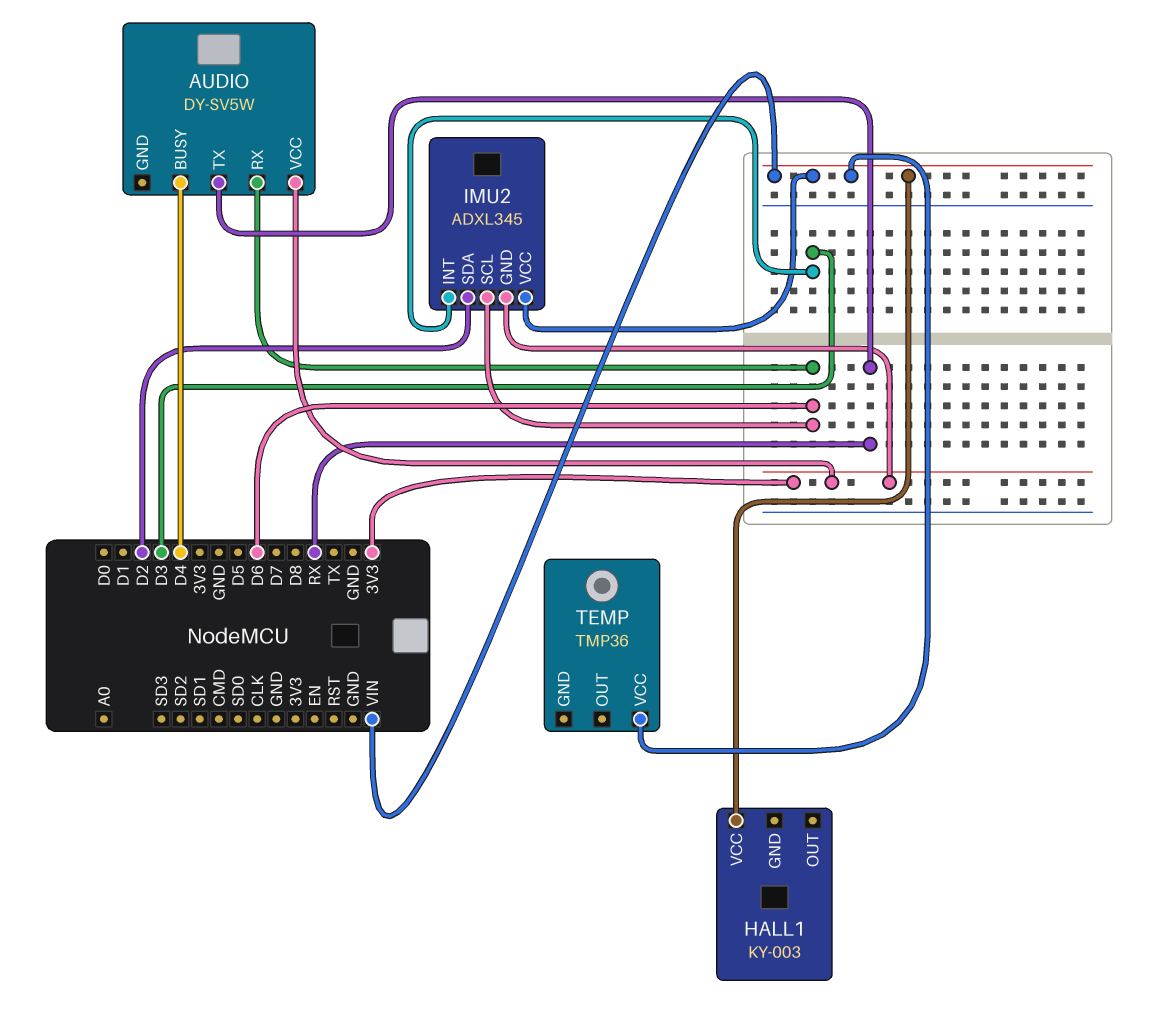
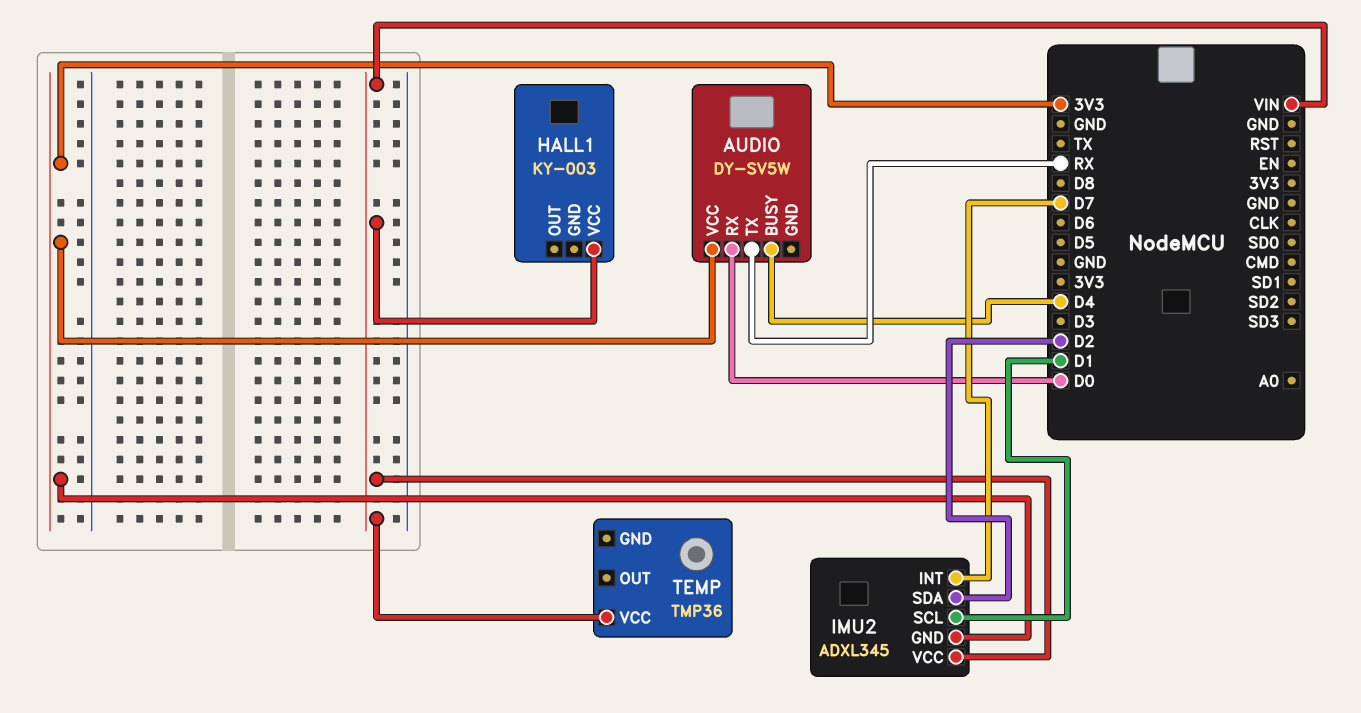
AUDIO pin RX: D6 -> D0
IMU2 pin INT: D3 -> D7
IMU2 pin SCL: D6 -> D1

